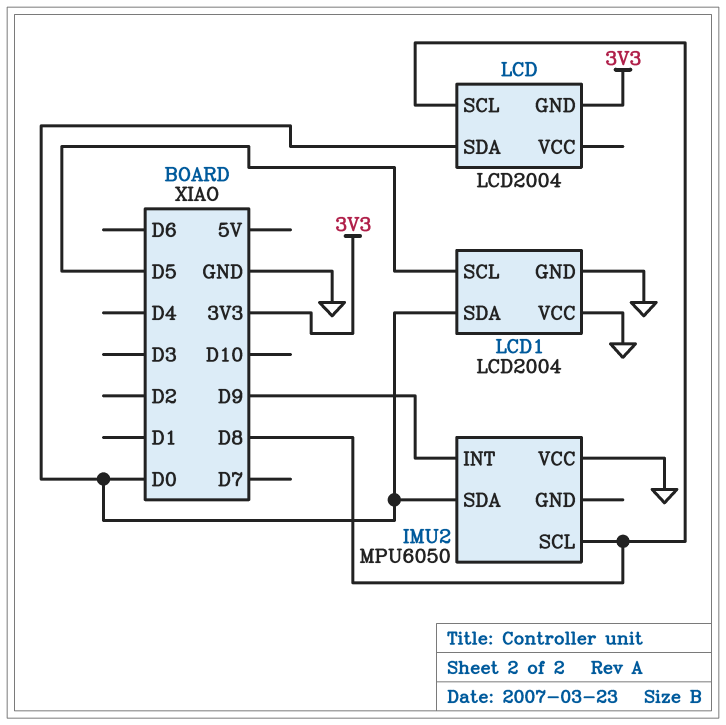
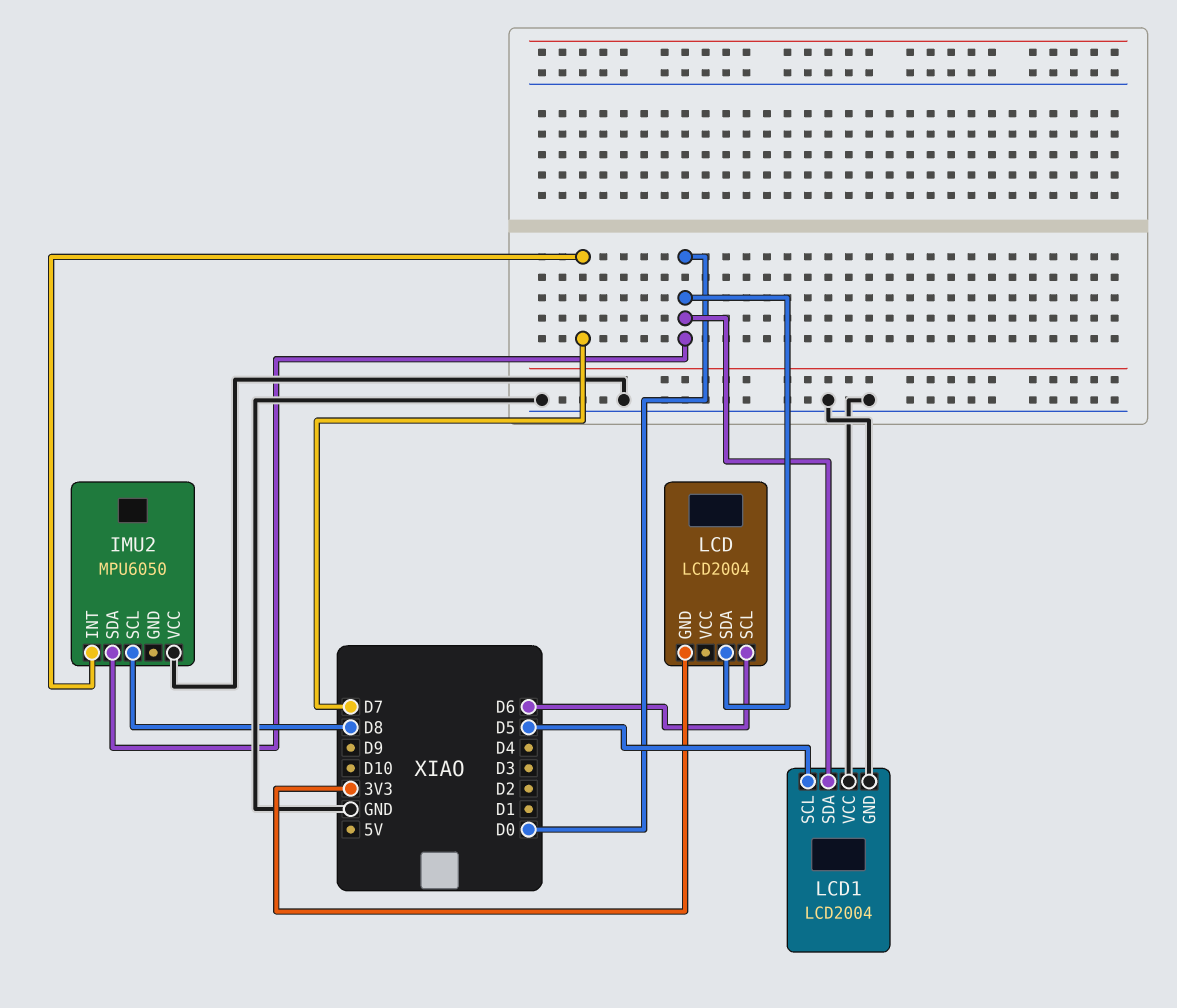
IMU2 pin INT: D9 -> D7
LCD pin SCL: D8 -> D6

